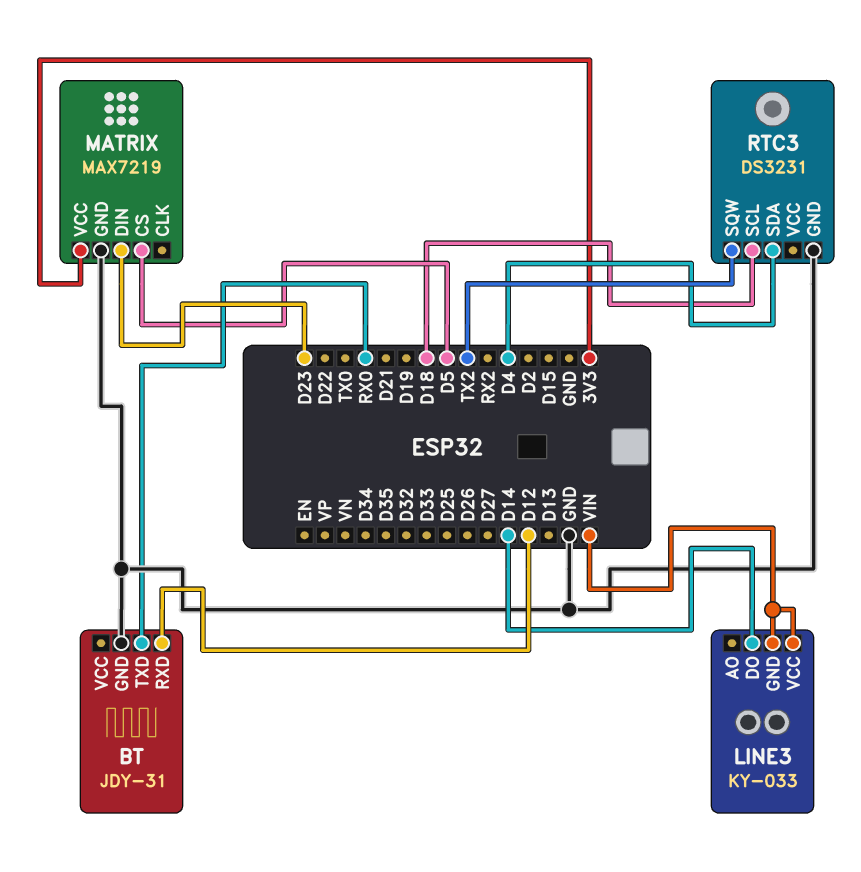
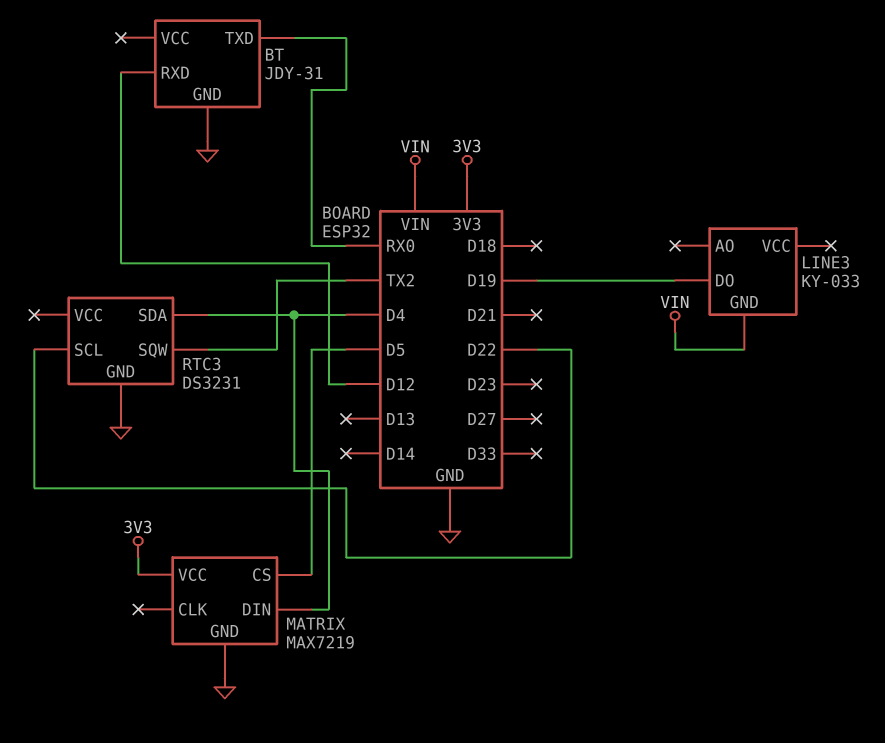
LINE3 pin DO: D14 -> D19
LINE3 pin VCC: VIN -> none
MATRIX pin DIN: D23 -> D4
RTC3 pin SCL: D18 -> D22

